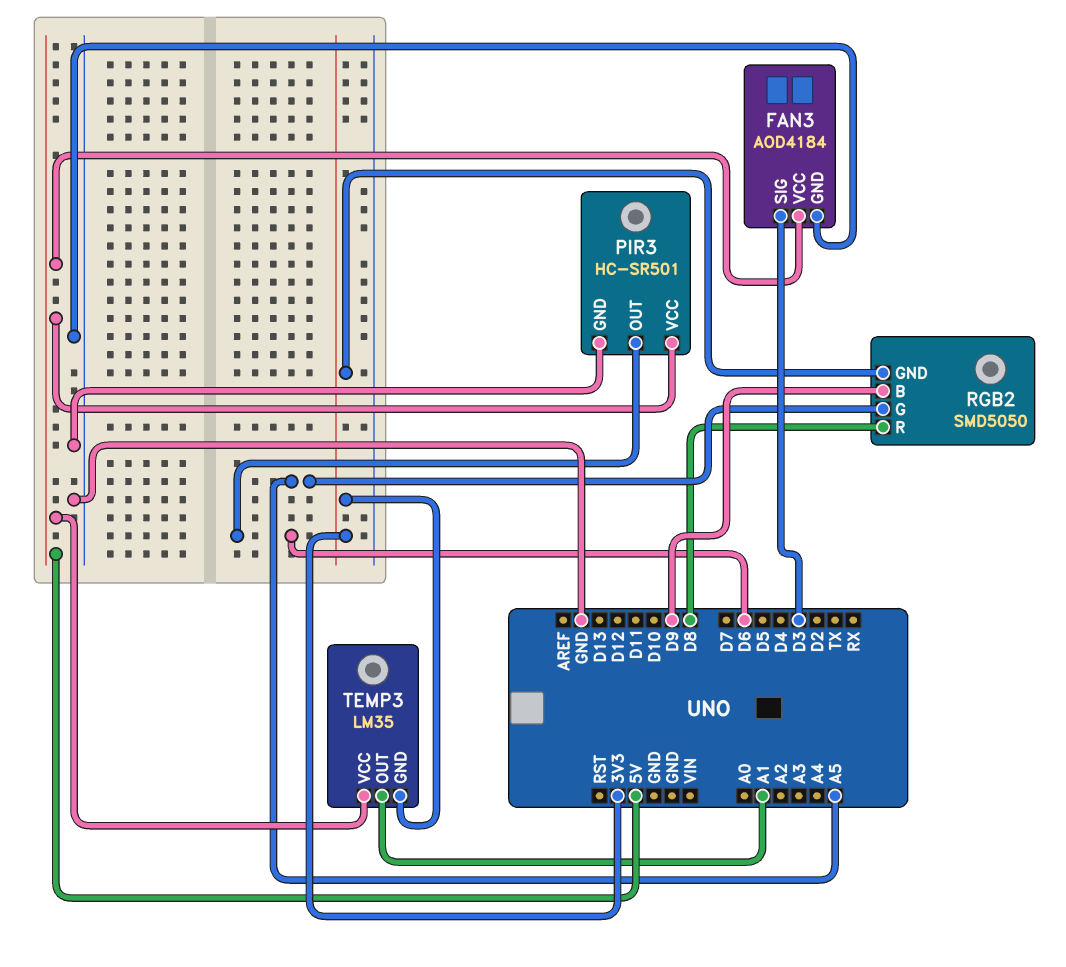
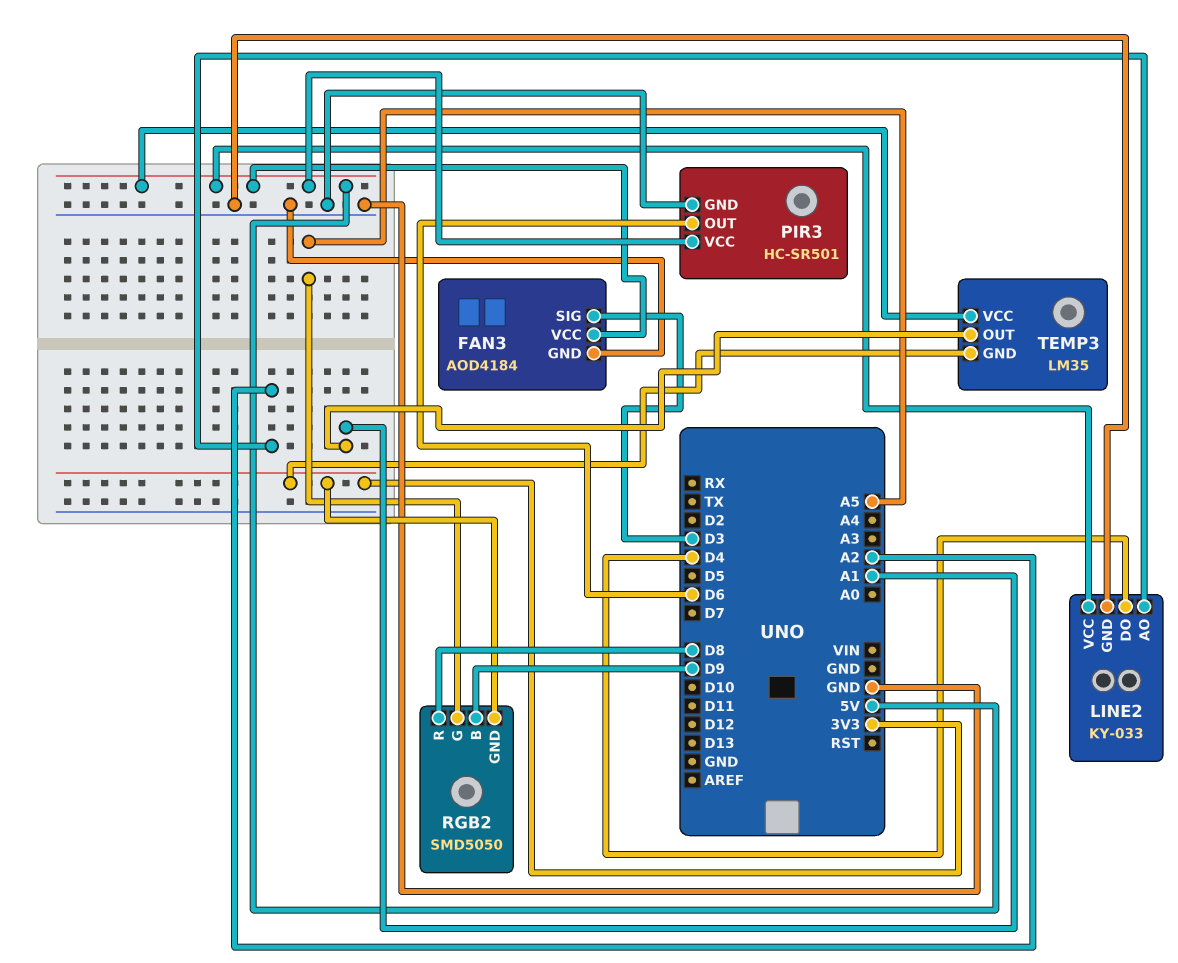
LINE2: none -> KY-033
LINE2 pin AO: none -> A2
LINE2 pin DO: none -> D4
LINE2 pin GND: none -> GND
LINE2 pin VCC: none -> 5V

